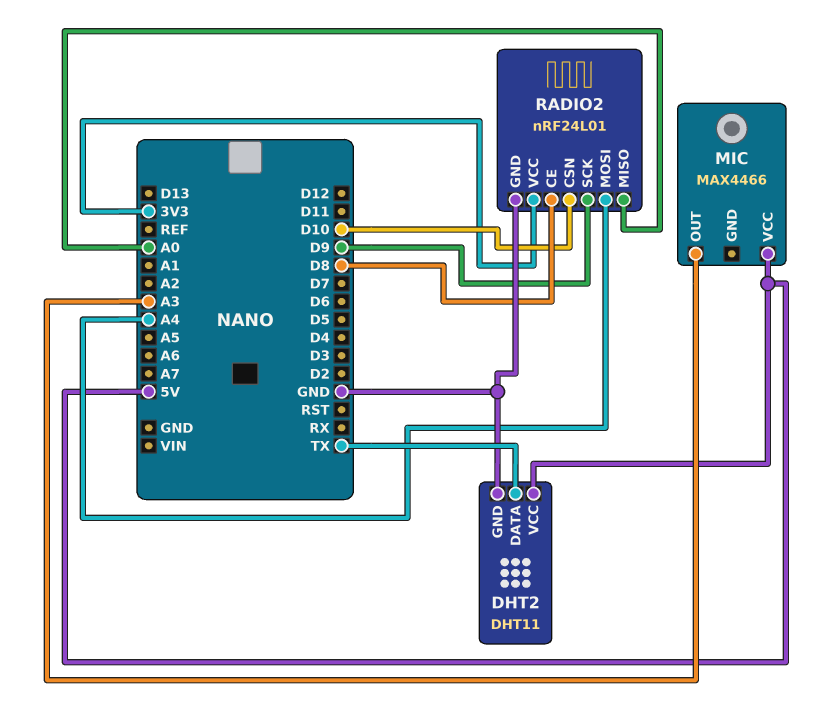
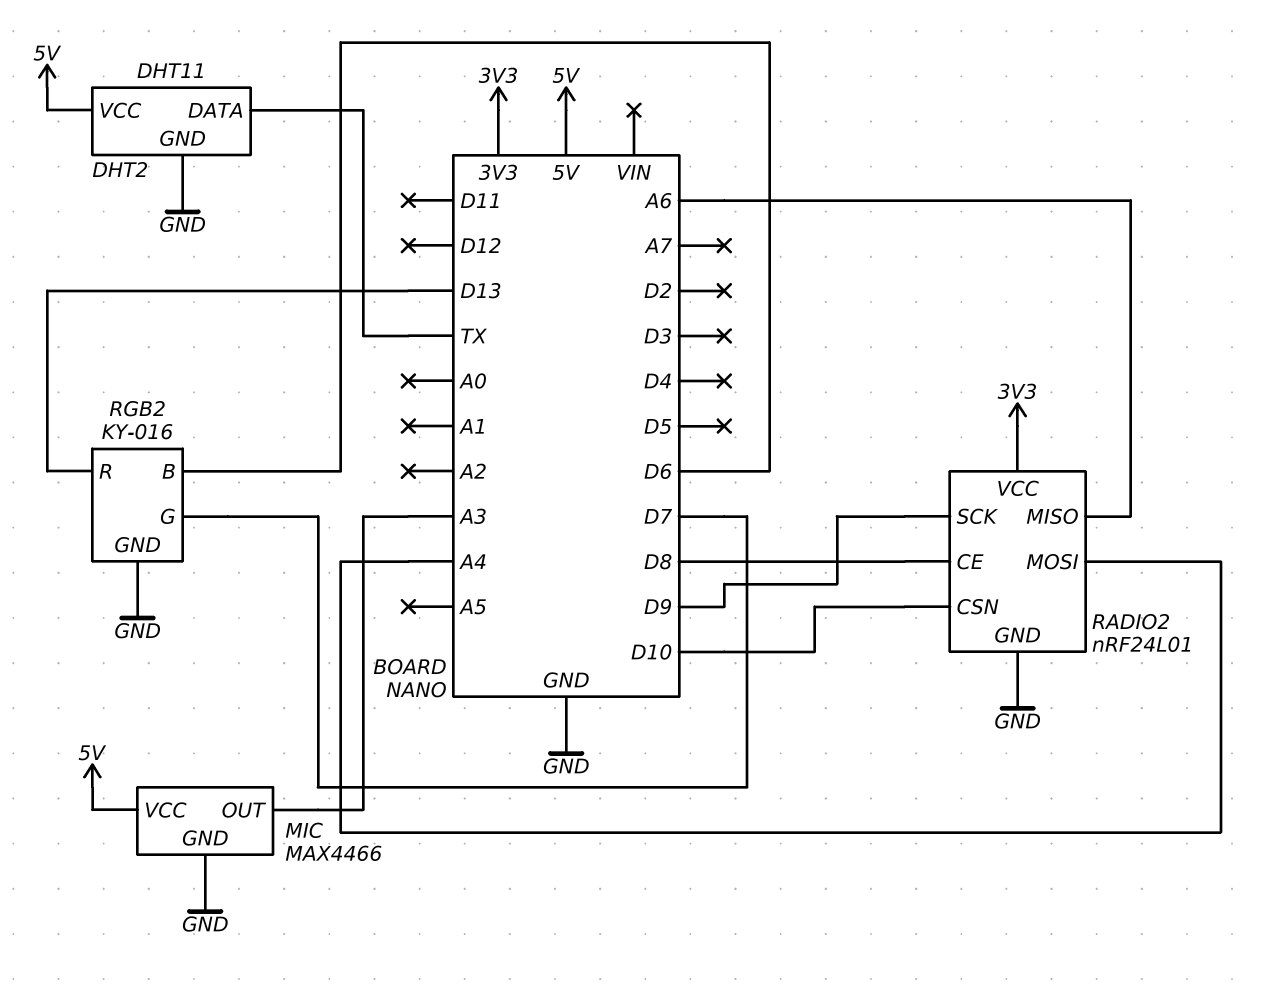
MIC pin GND: none -> GND
RADIO2 pin MISO: A0 -> A6
RGB2: none -> KY-016
RGB2 pin B: none -> D6
RGB2 pin G: none -> D7
RGB2 pin GND: none -> GND
RGB2 pin R: none -> D13

